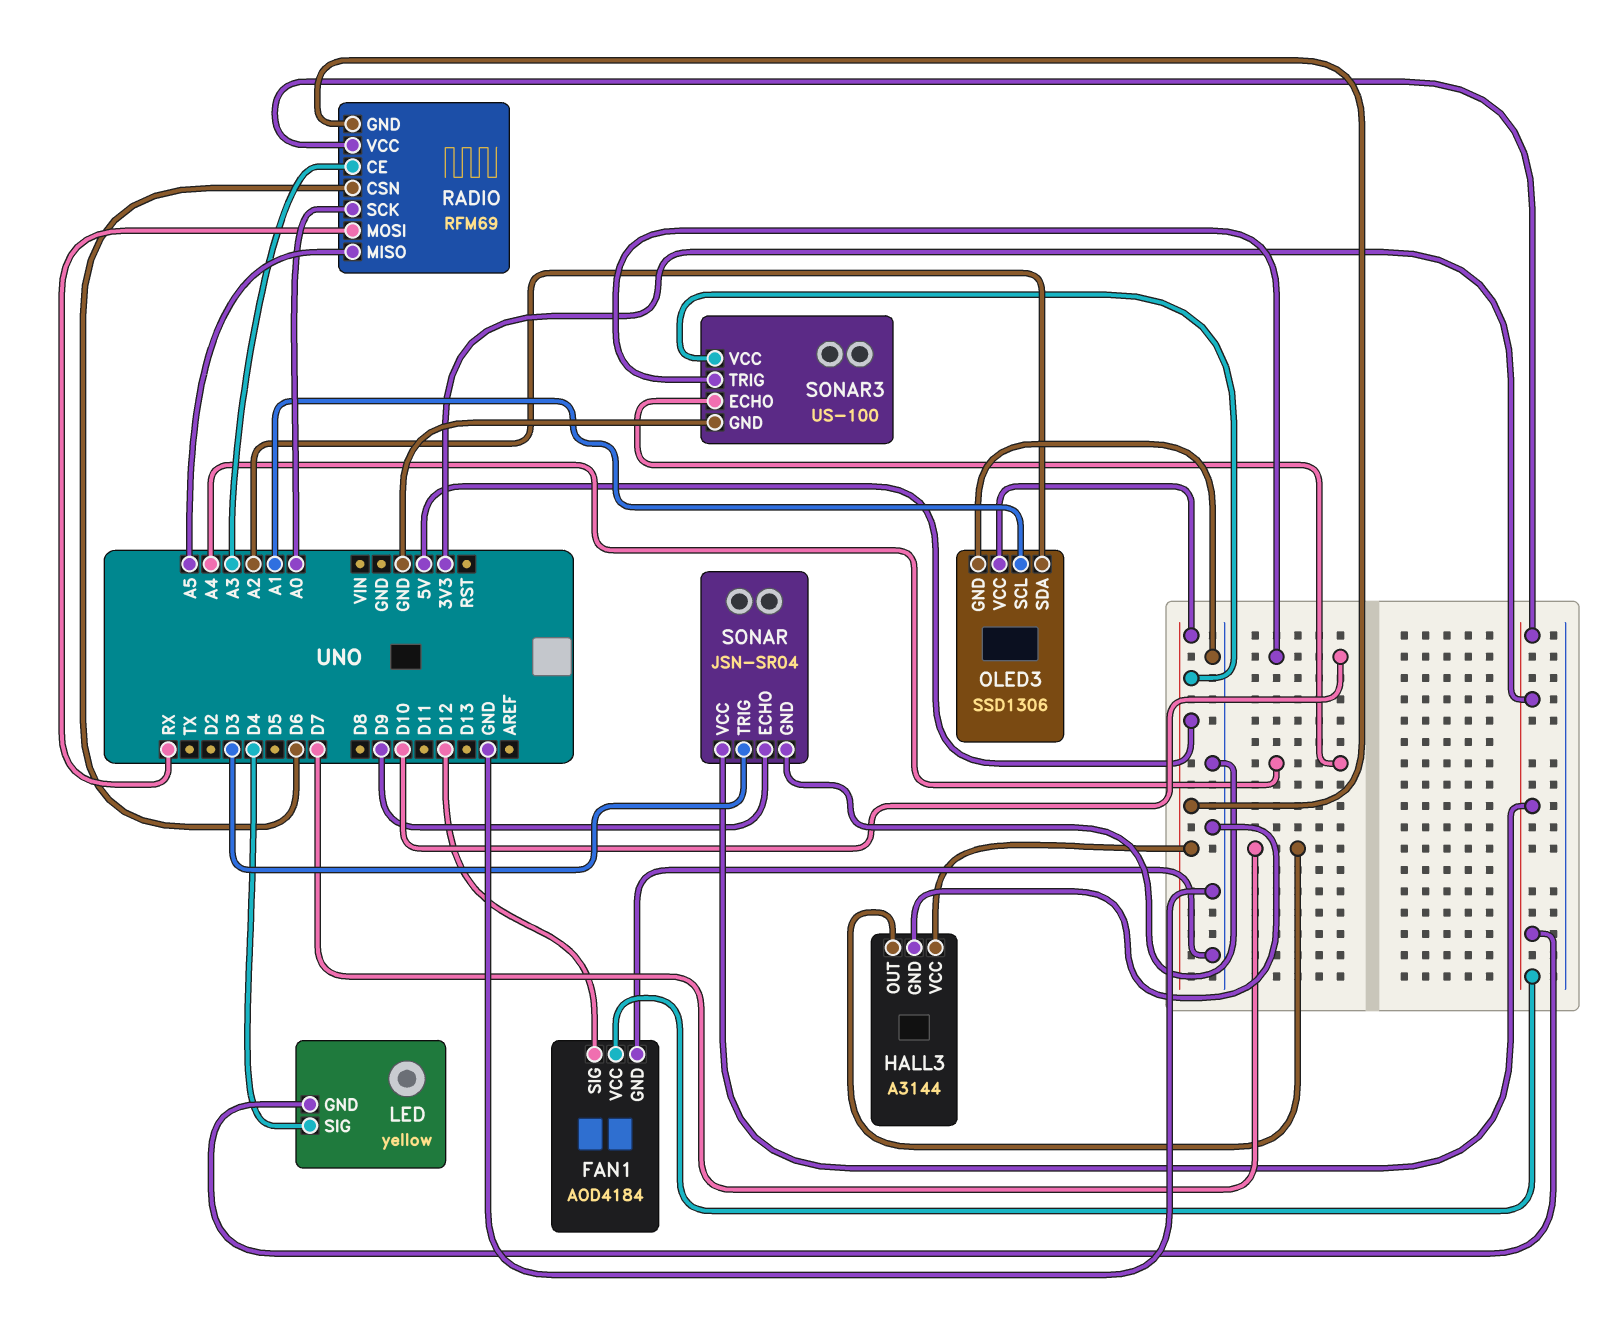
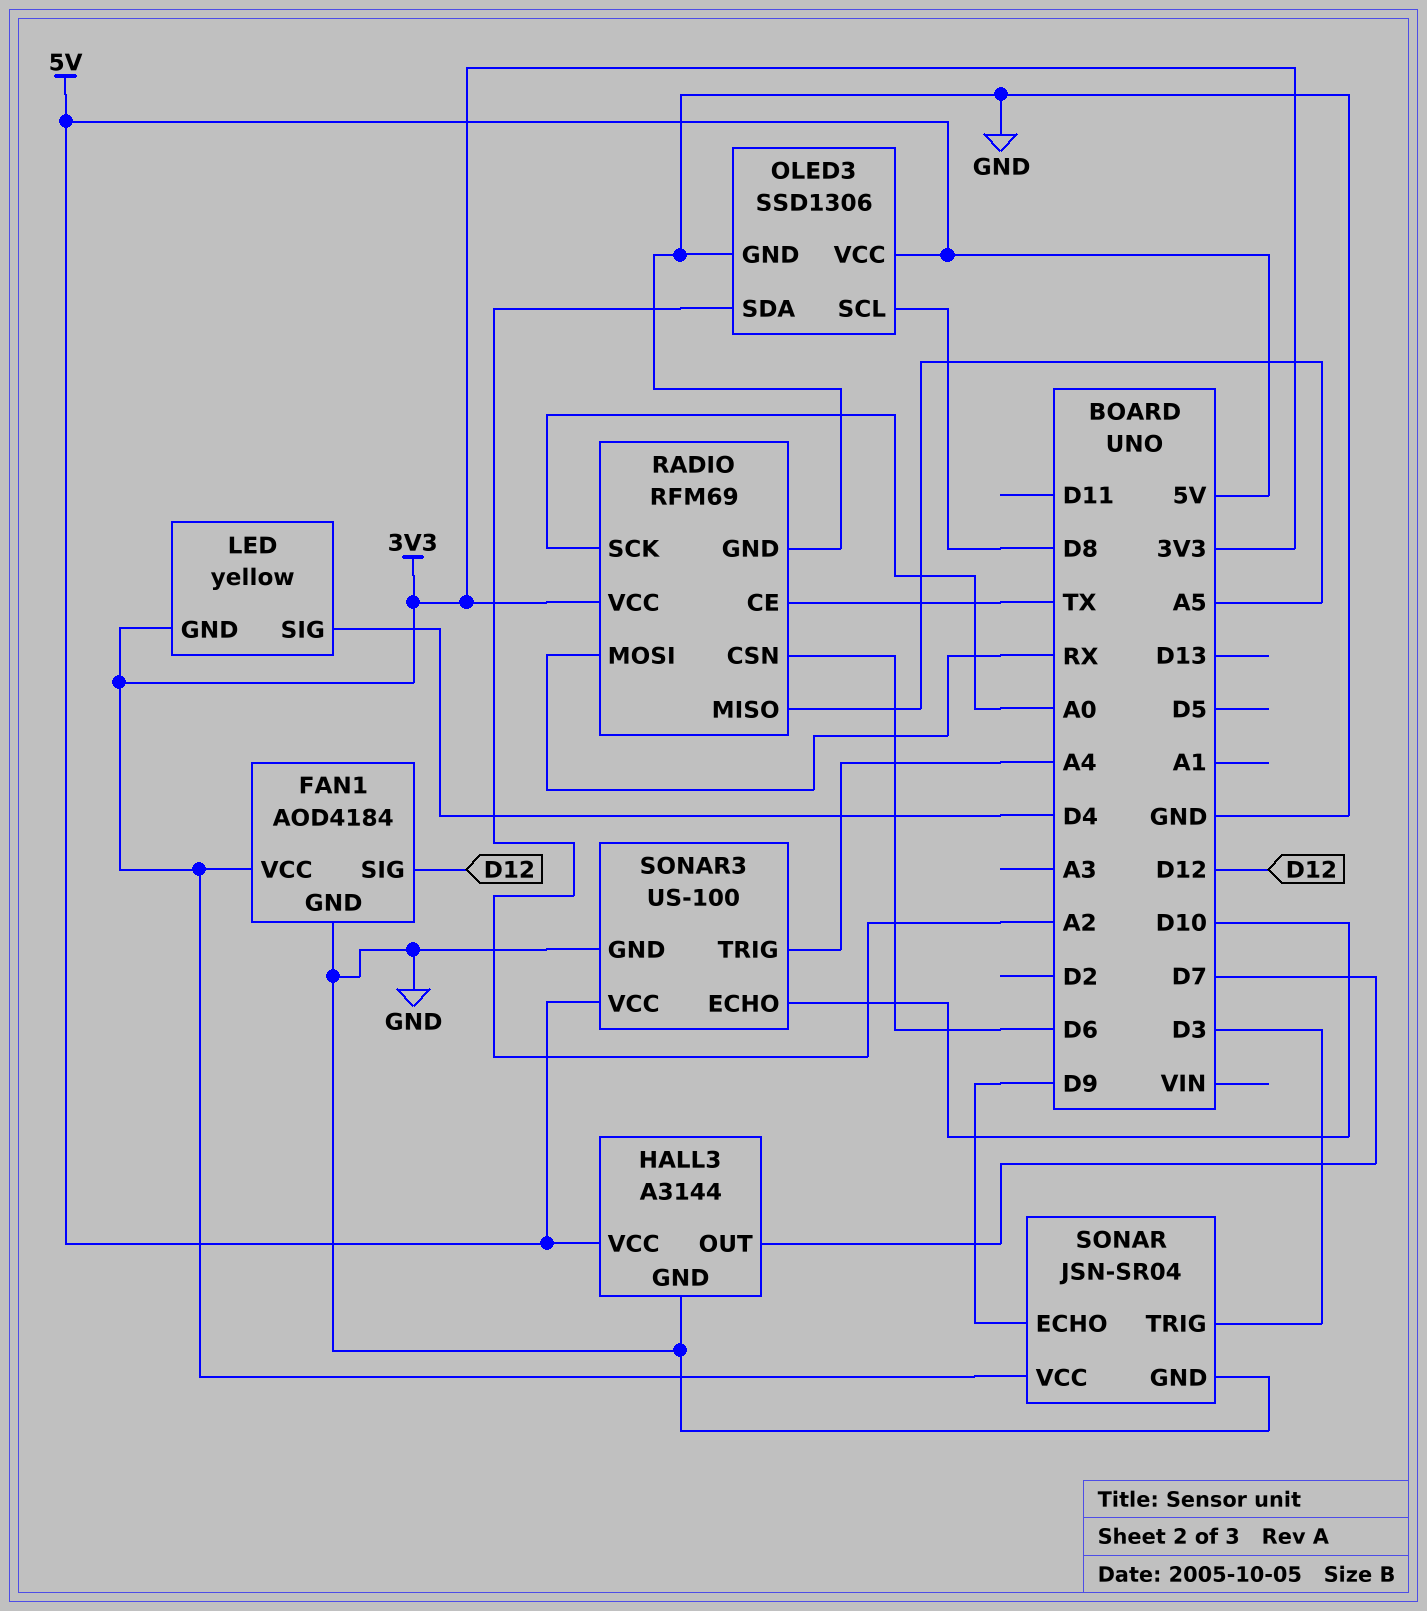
OLED3 pin SCL: A1 -> D8
RADIO pin CE: A3 -> TX
RADIO pin GND: 5V -> GND
SONAR3 pin ECHO: A4 -> D10
SONAR3 pin TRIG: D10 -> A4

